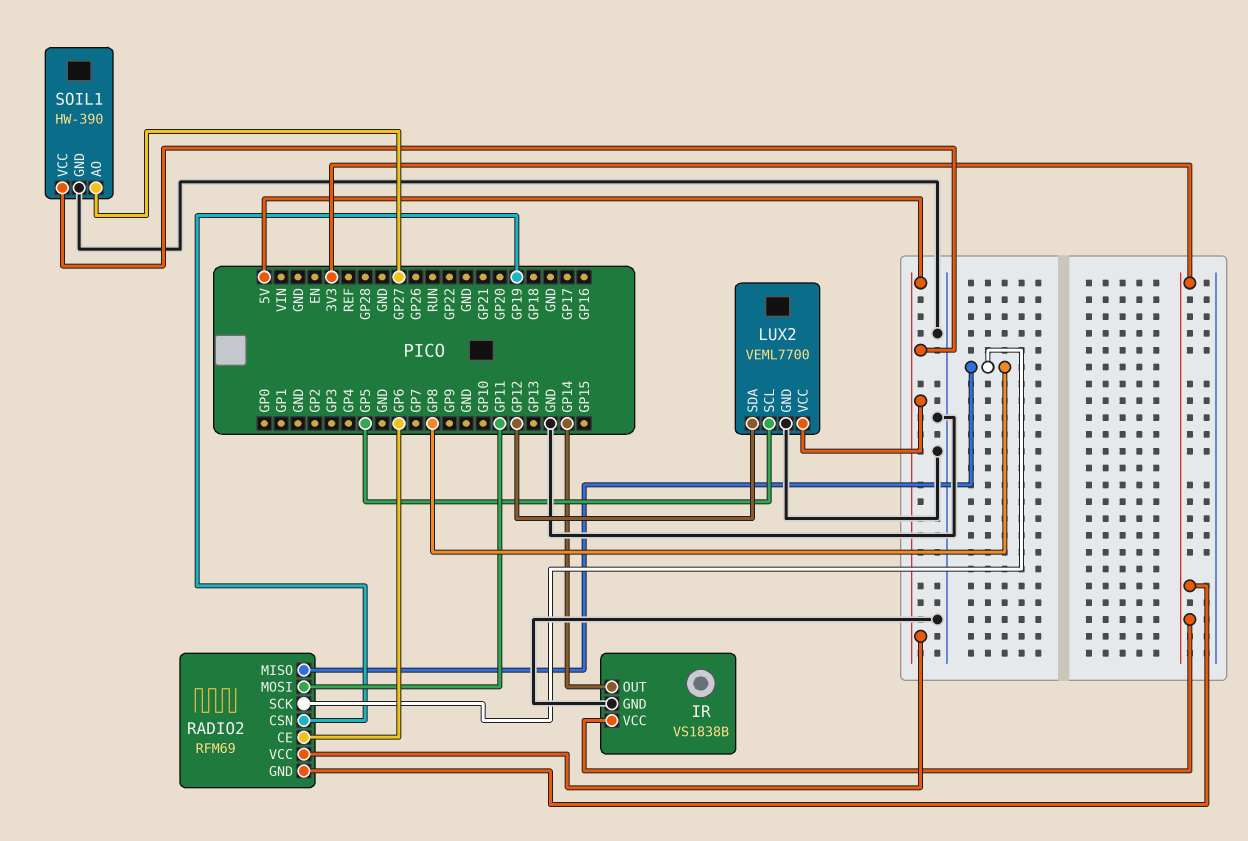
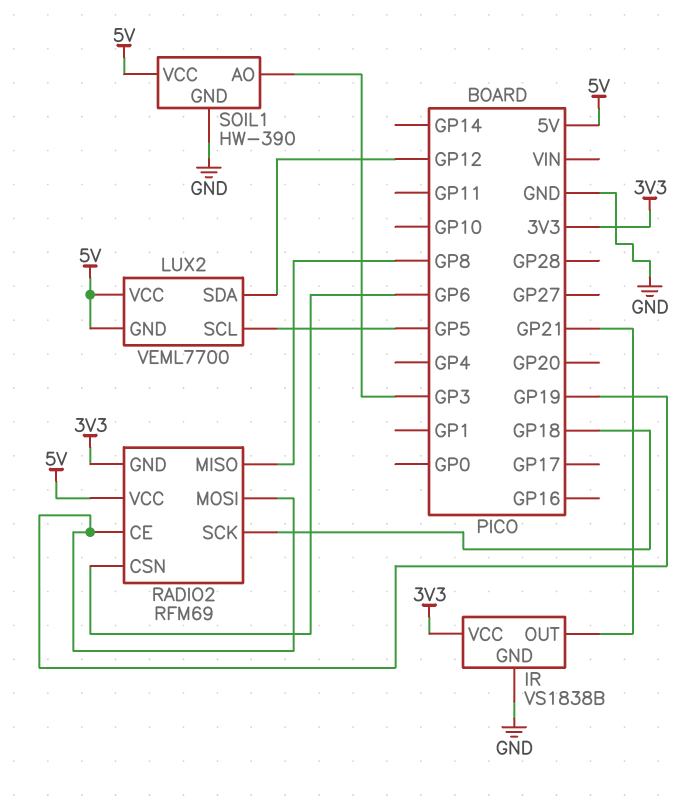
IR pin OUT: GP14 -> GP21
LUX2 pin GND: GND -> 5V
RADIO2 pin CE: GP6 -> GP19
RADIO2 pin CSN: GP19 -> GP6
RADIO2 pin MOSI: GP11 -> GP19
RADIO2 pin SCK: GP8 -> GP18
SOIL1 pin AO: GP27 -> GP3

